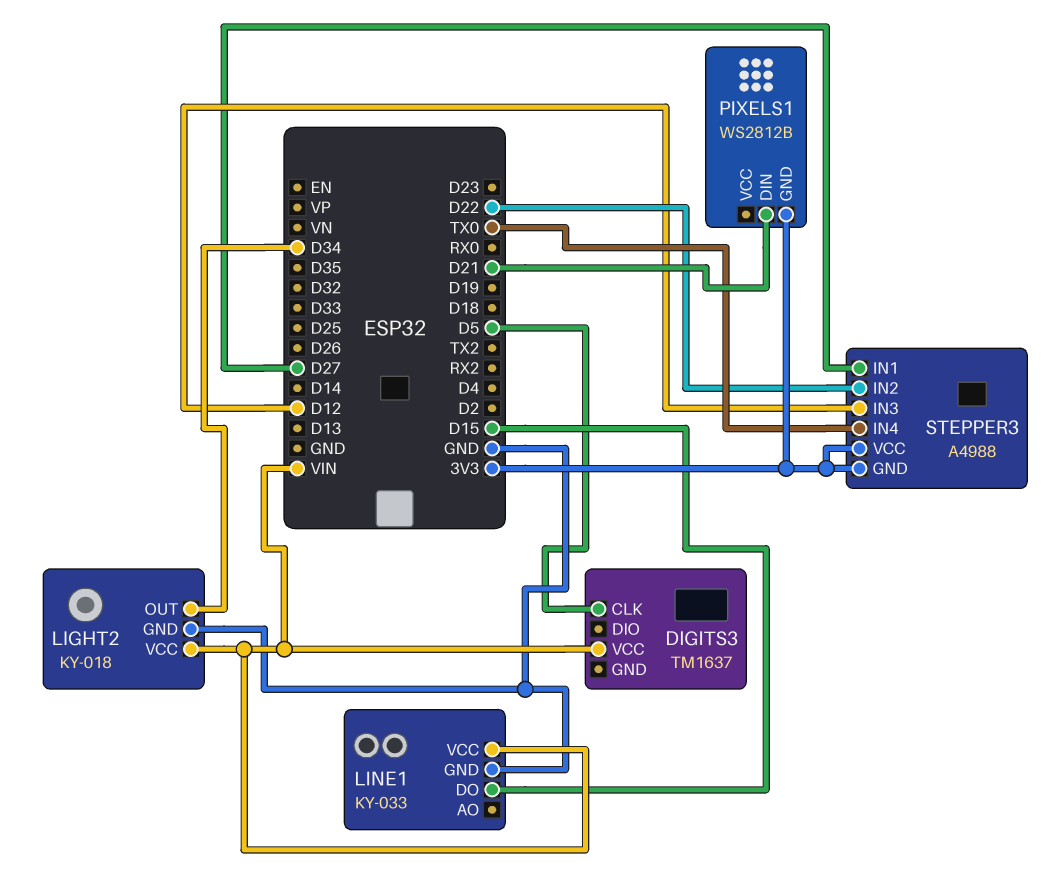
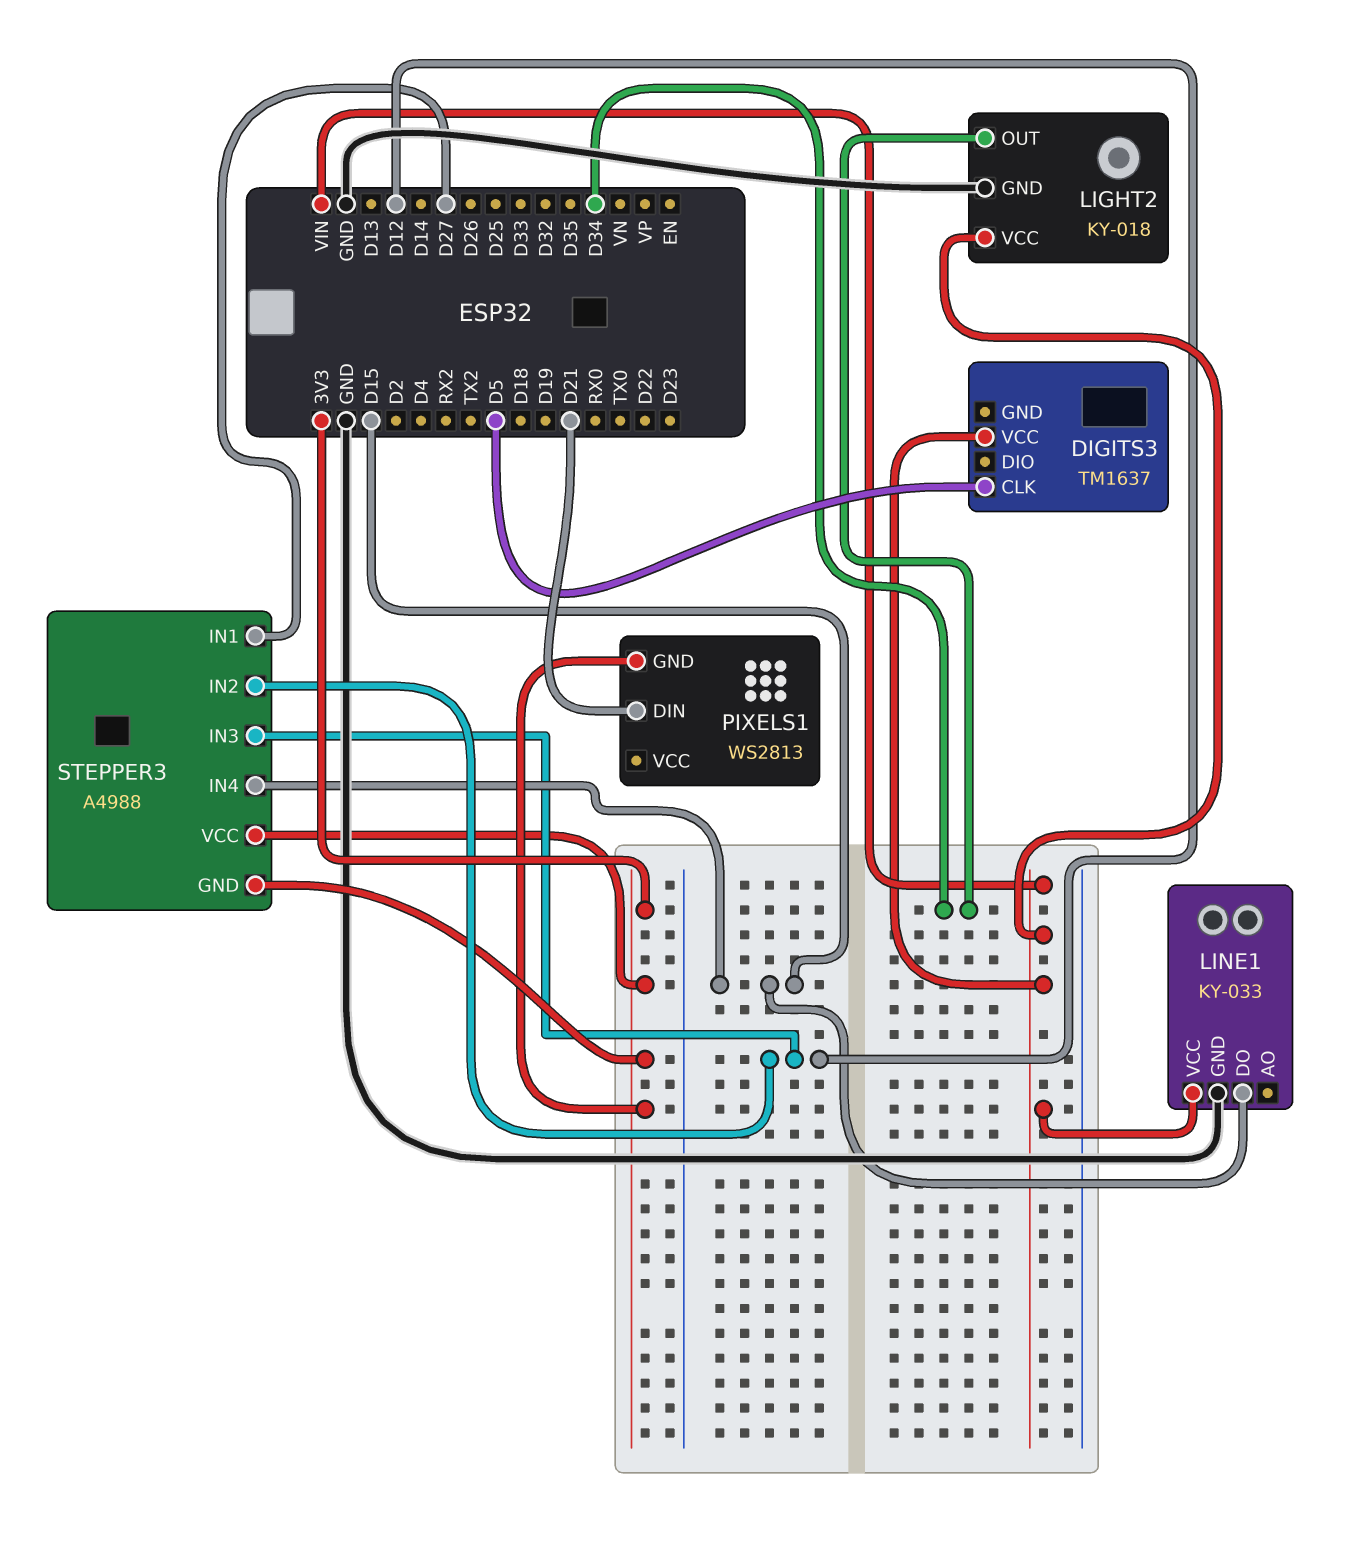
PIXELS1: WS2812B -> WS2813
STEPPER3 pin IN2: D22 -> D12
STEPPER3 pin IN4: TX0 -> D15

